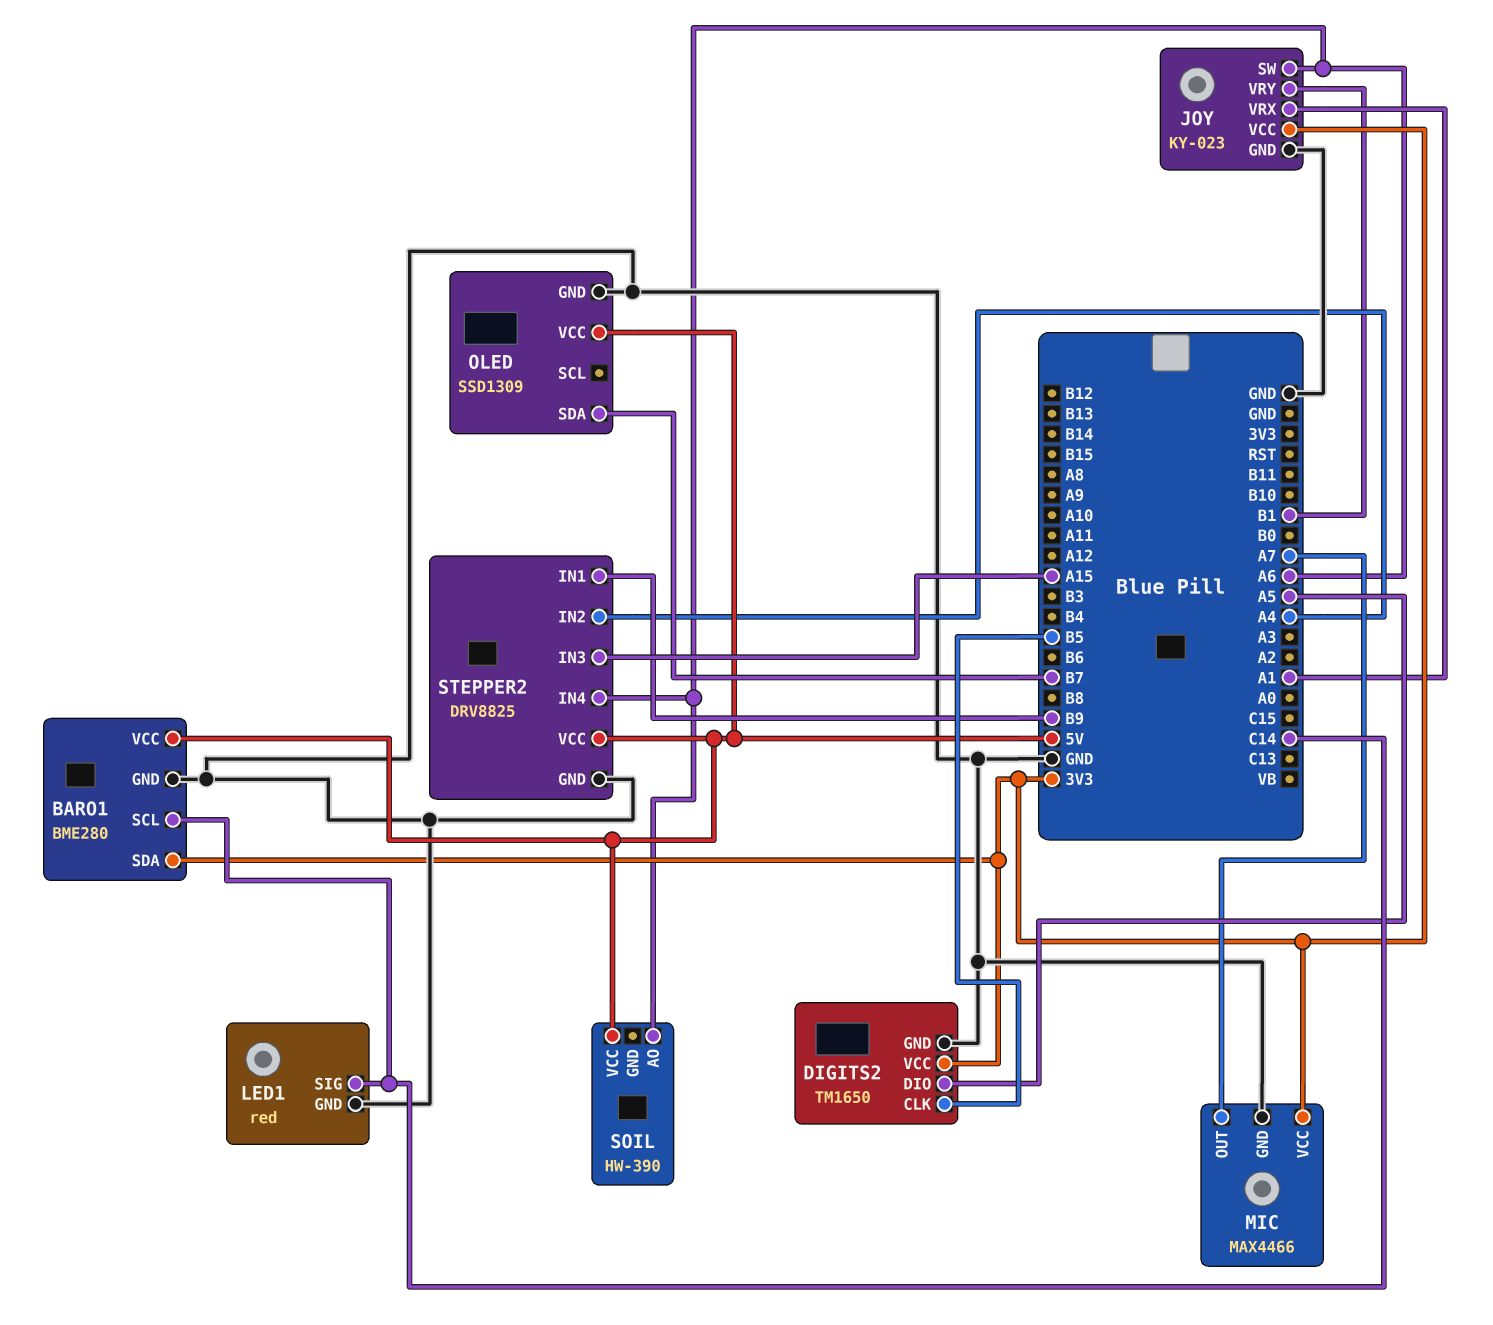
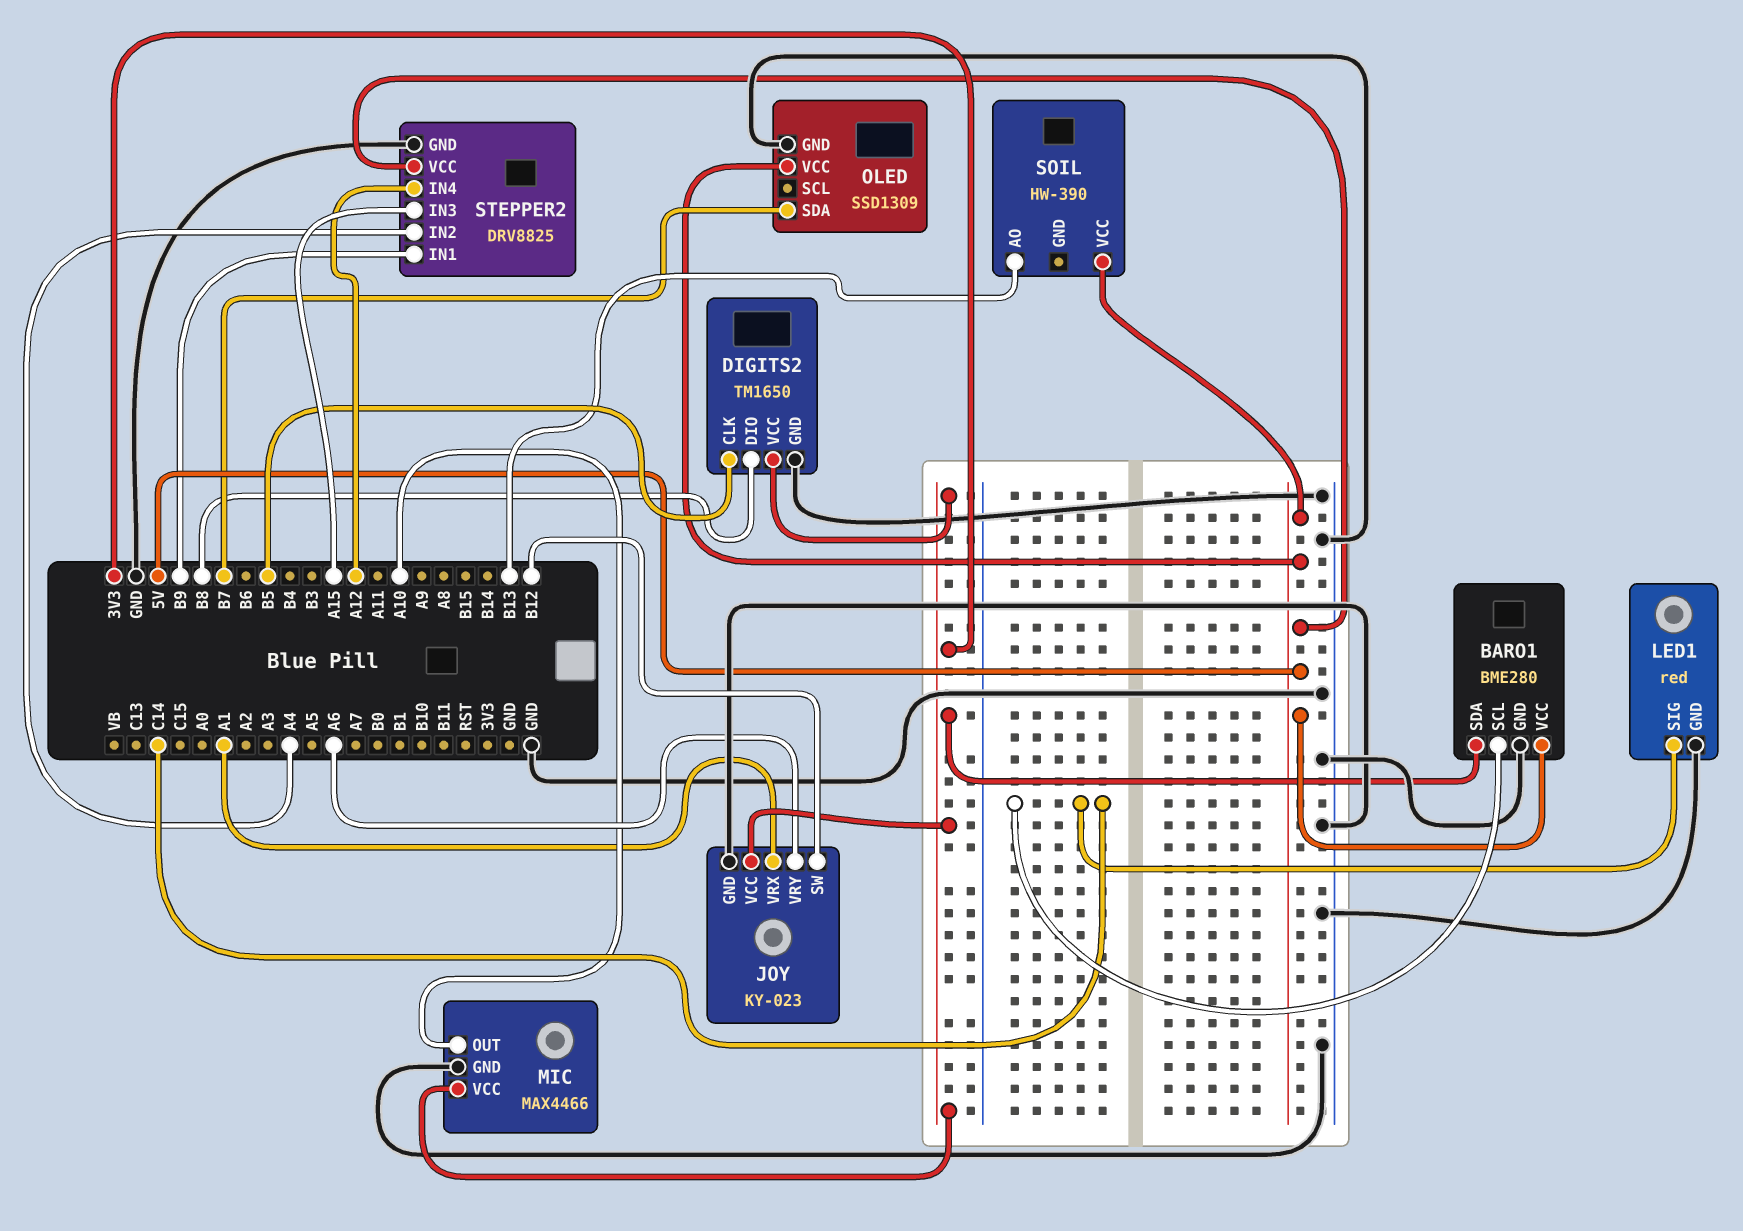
DIGITS2 pin DIO: A5 -> B8
JOY pin SW: A6 -> B12
JOY pin VRY: B1 -> A6
MIC pin OUT: A7 -> A10
SOIL pin AO: A6 -> B13
STEPPER2 pin IN4: A6 -> A12

